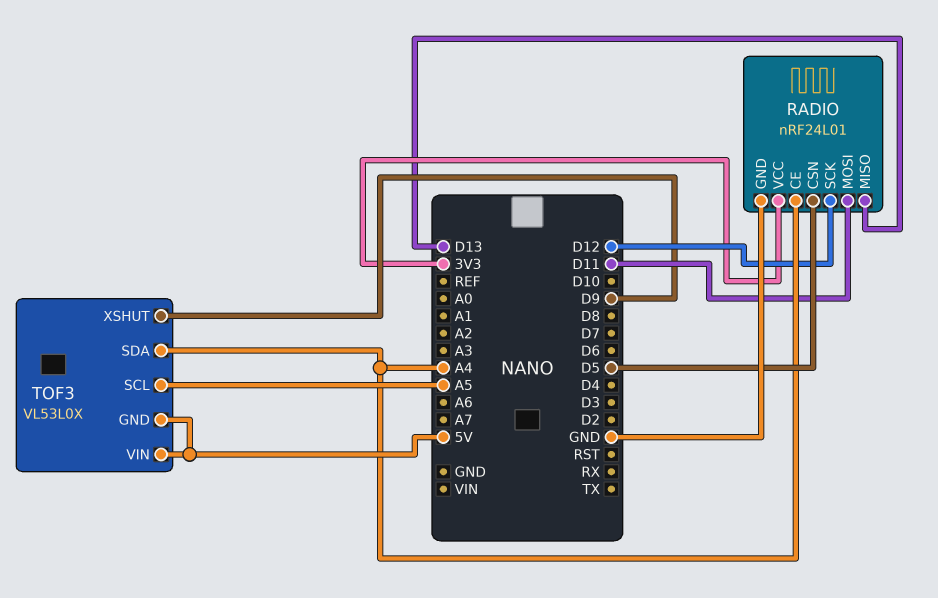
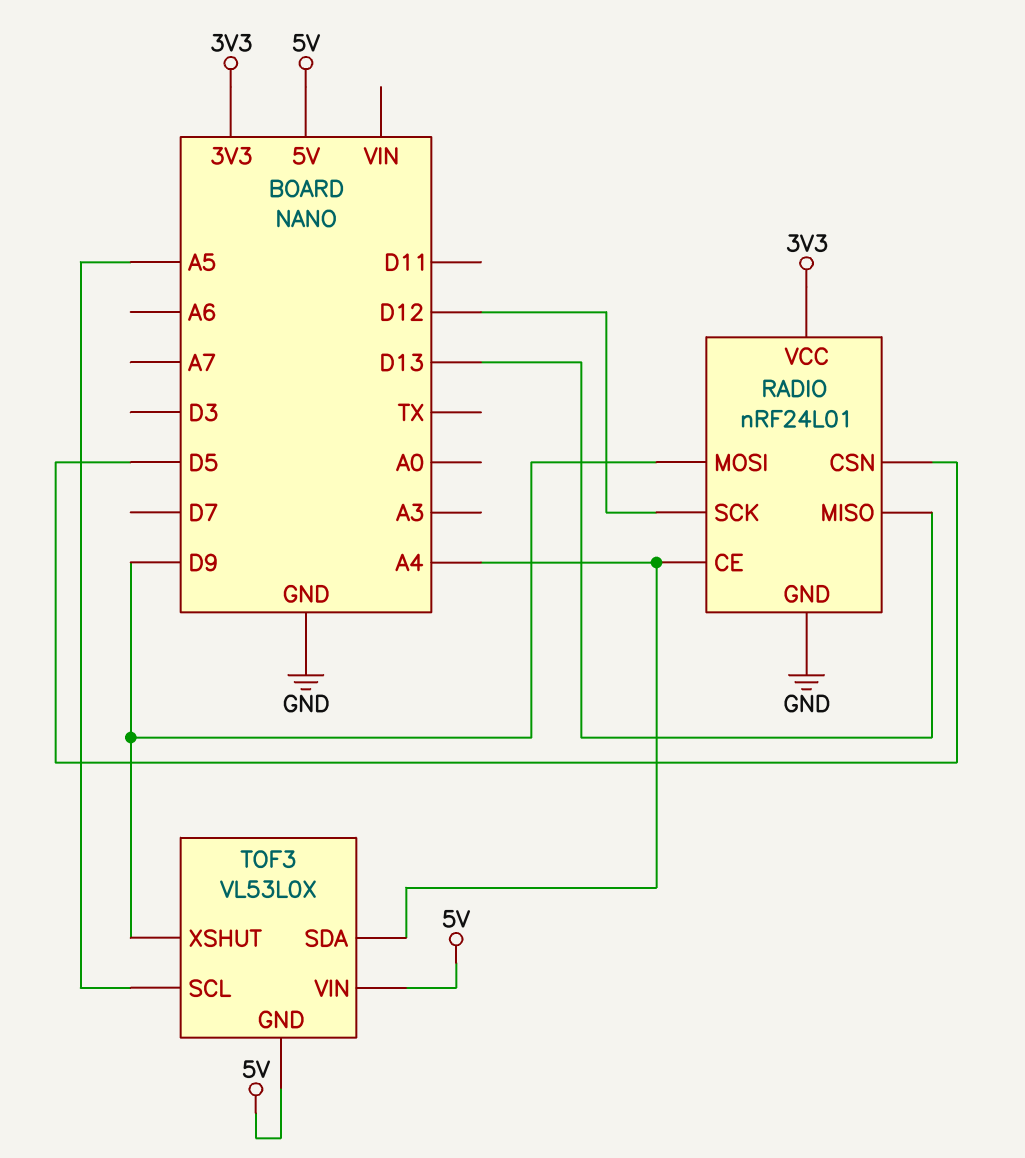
RADIO pin MOSI: D11 -> D9

